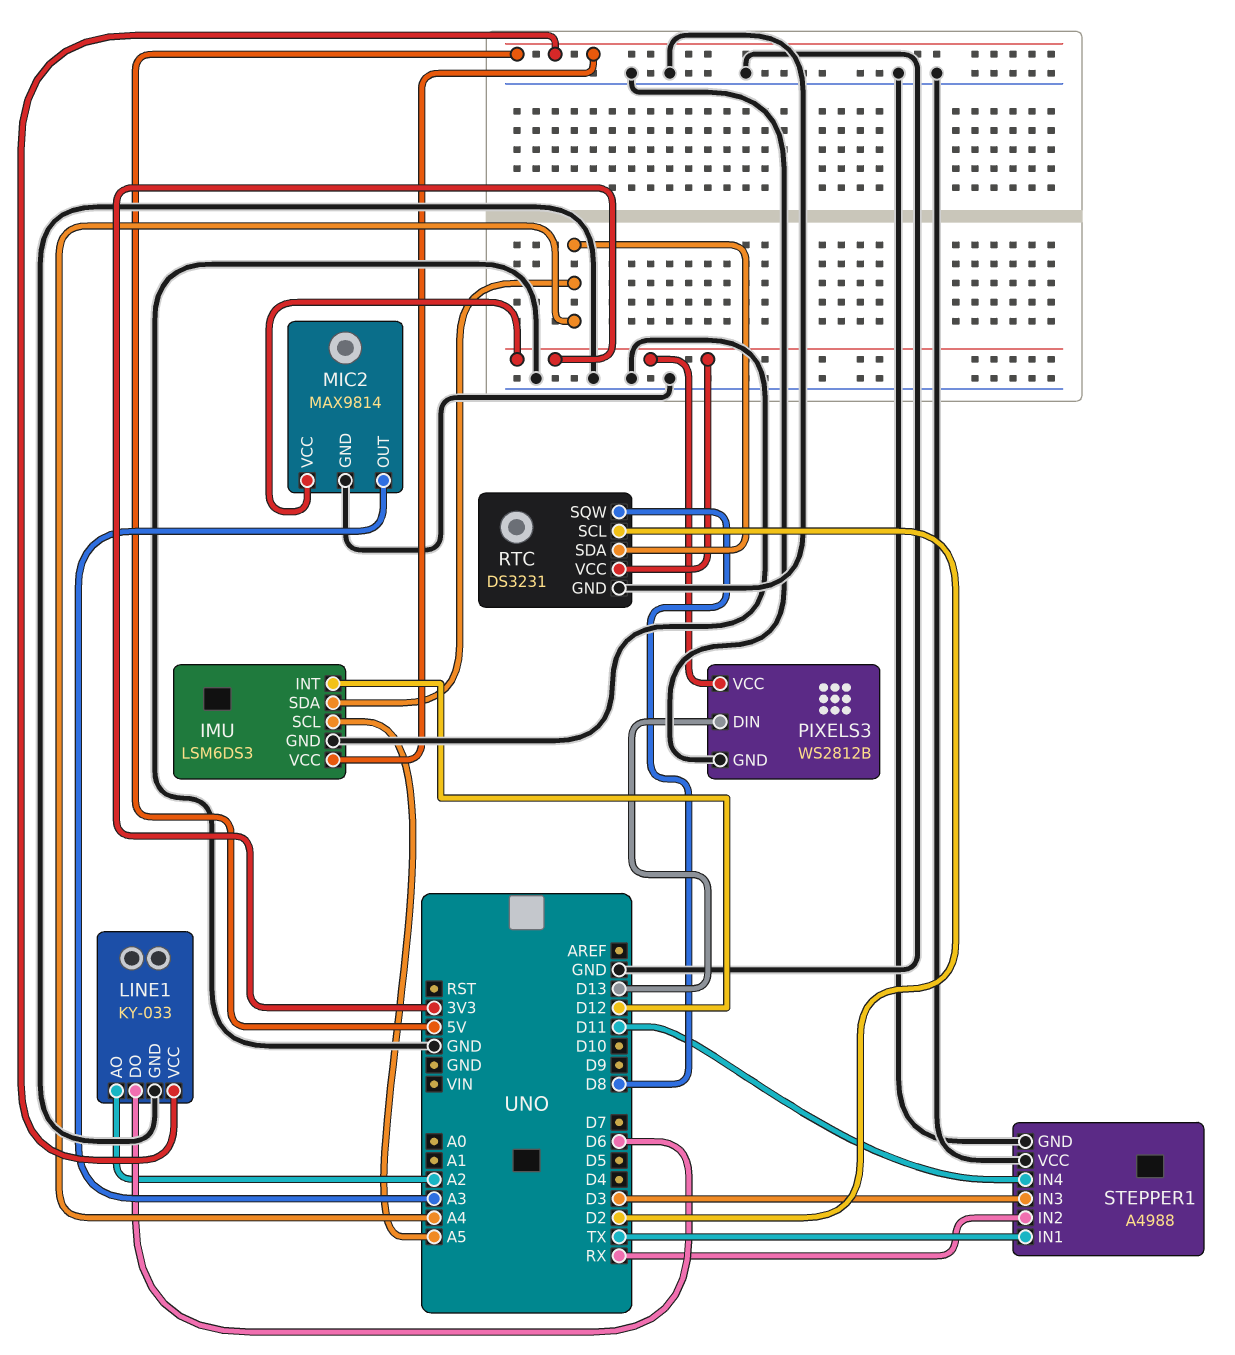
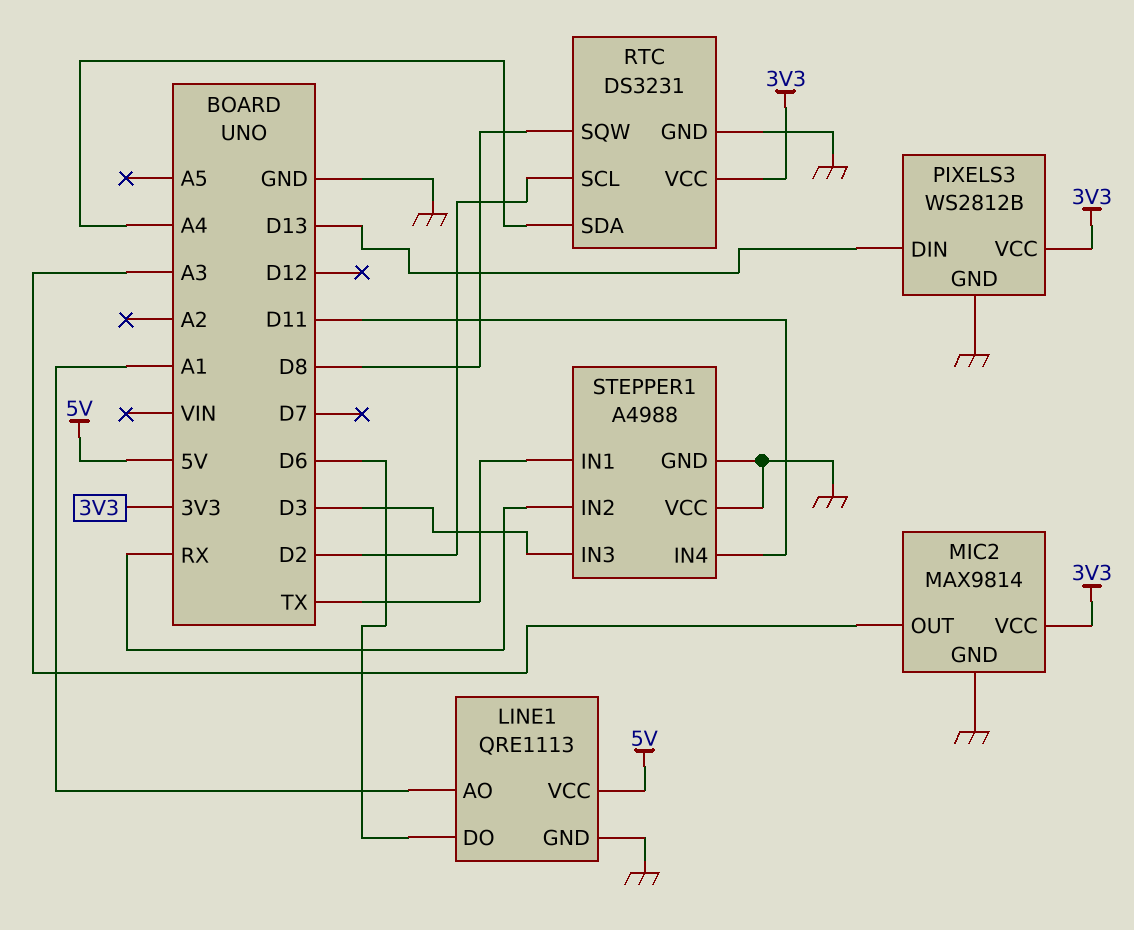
IMU: LSM6DS3 -> none
IMU pin GND: GND -> none
IMU pin INT: D12 -> none
IMU pin SCL: A5 -> none
IMU pin SDA: A4 -> none
IMU pin VCC: 5V -> none
LINE1: KY-033 -> QRE1113
LINE1 pin AO: A2 -> A1

